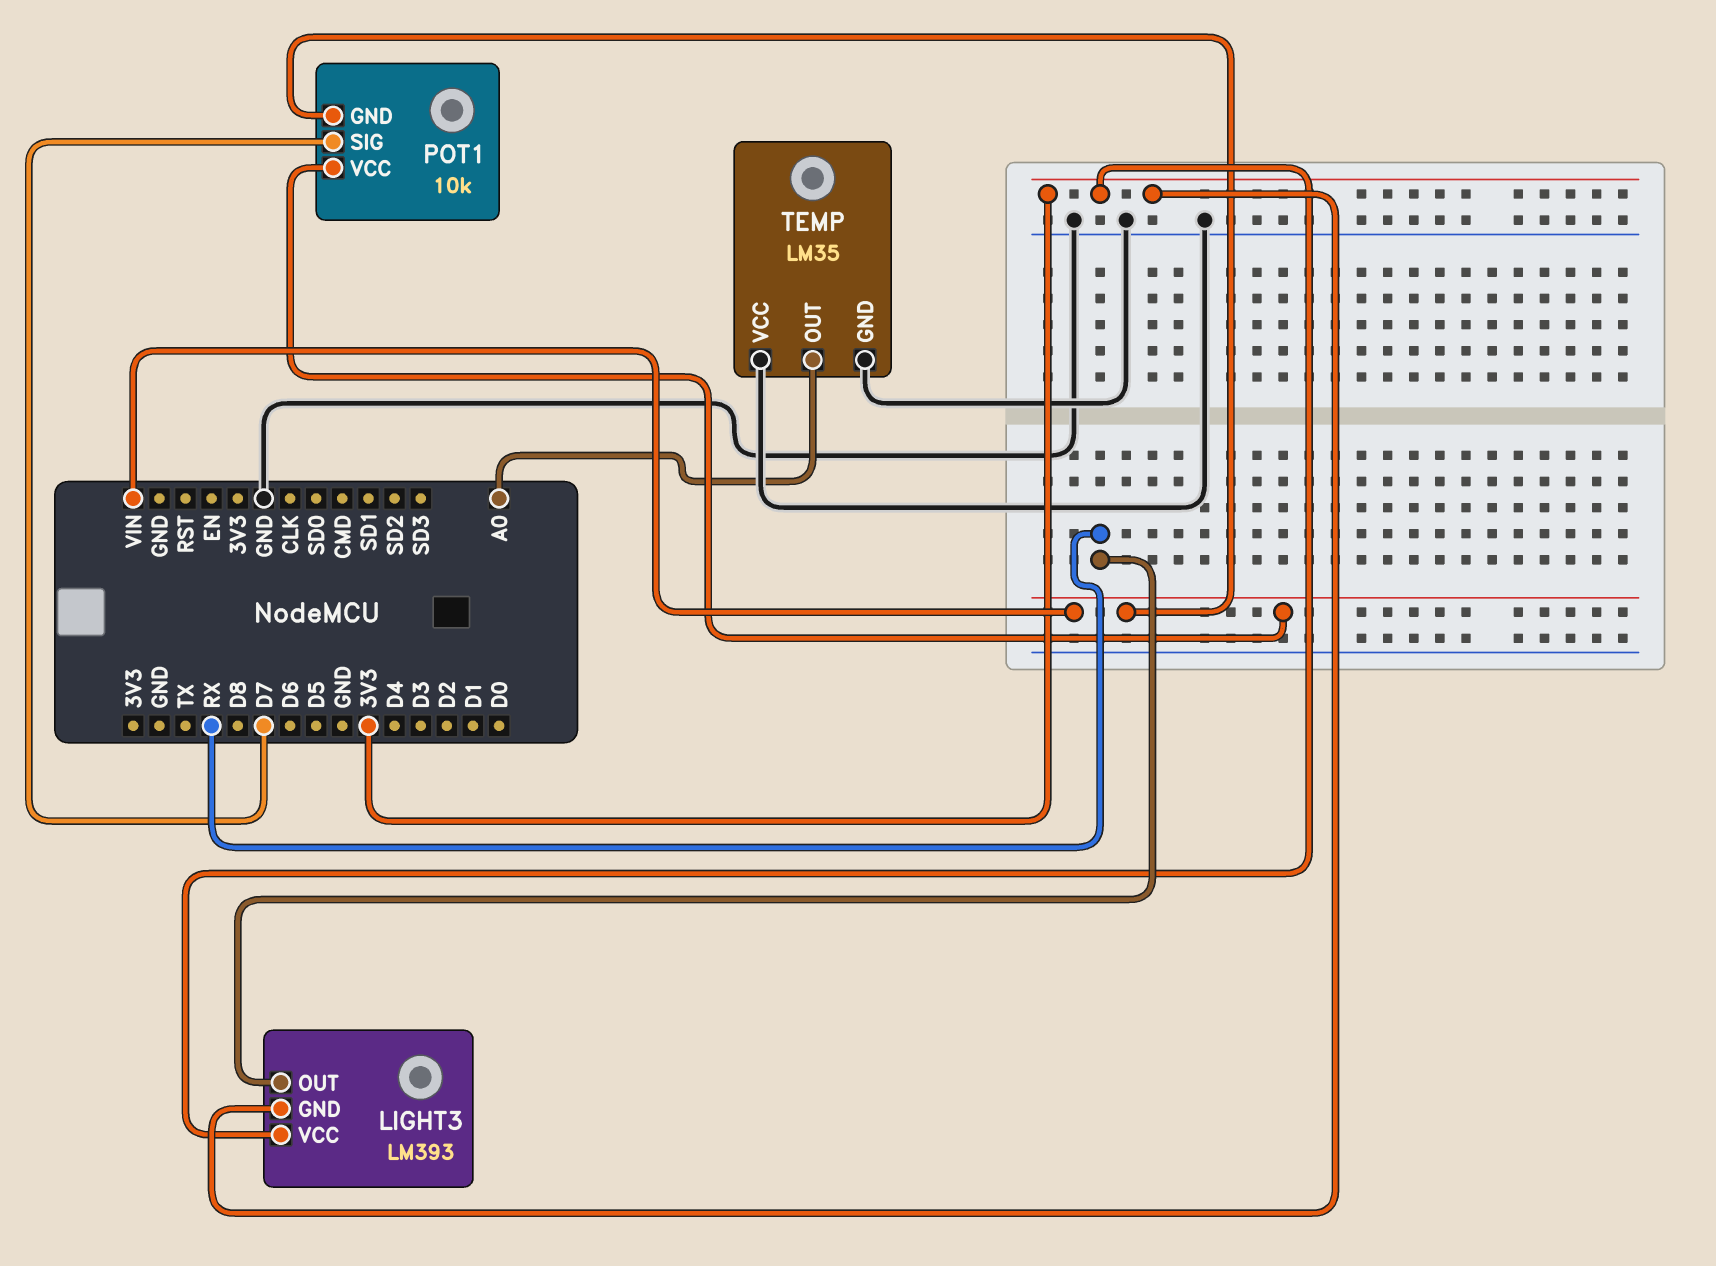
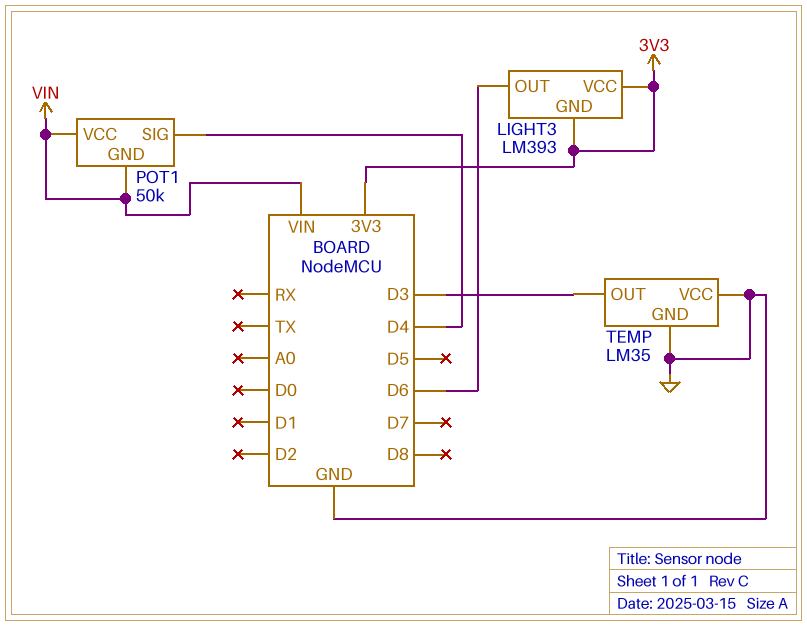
LIGHT3 pin OUT: RX -> D6
POT1: 10k -> 50k
POT1 pin SIG: D7 -> D4
TEMP pin OUT: A0 -> D3

